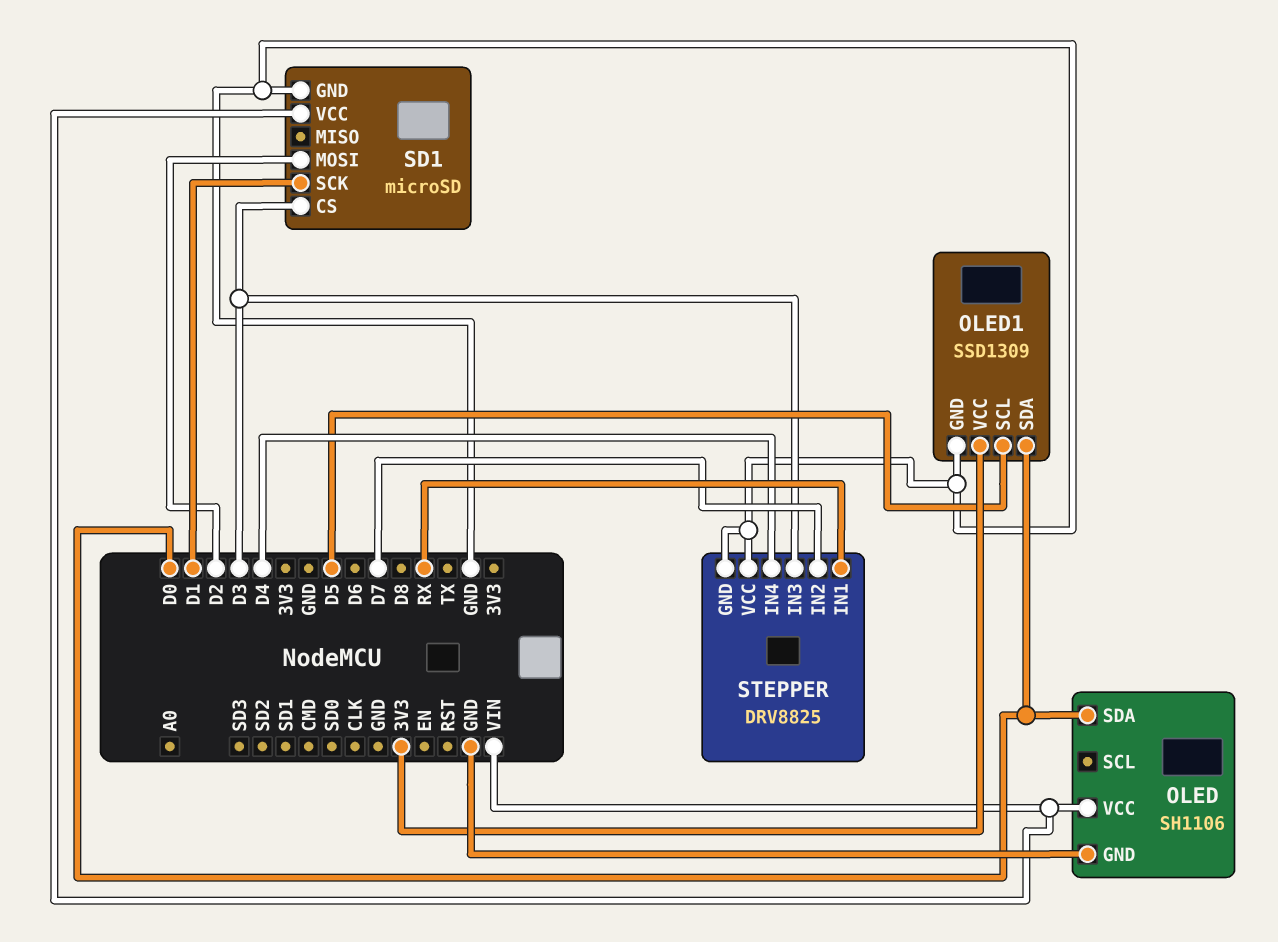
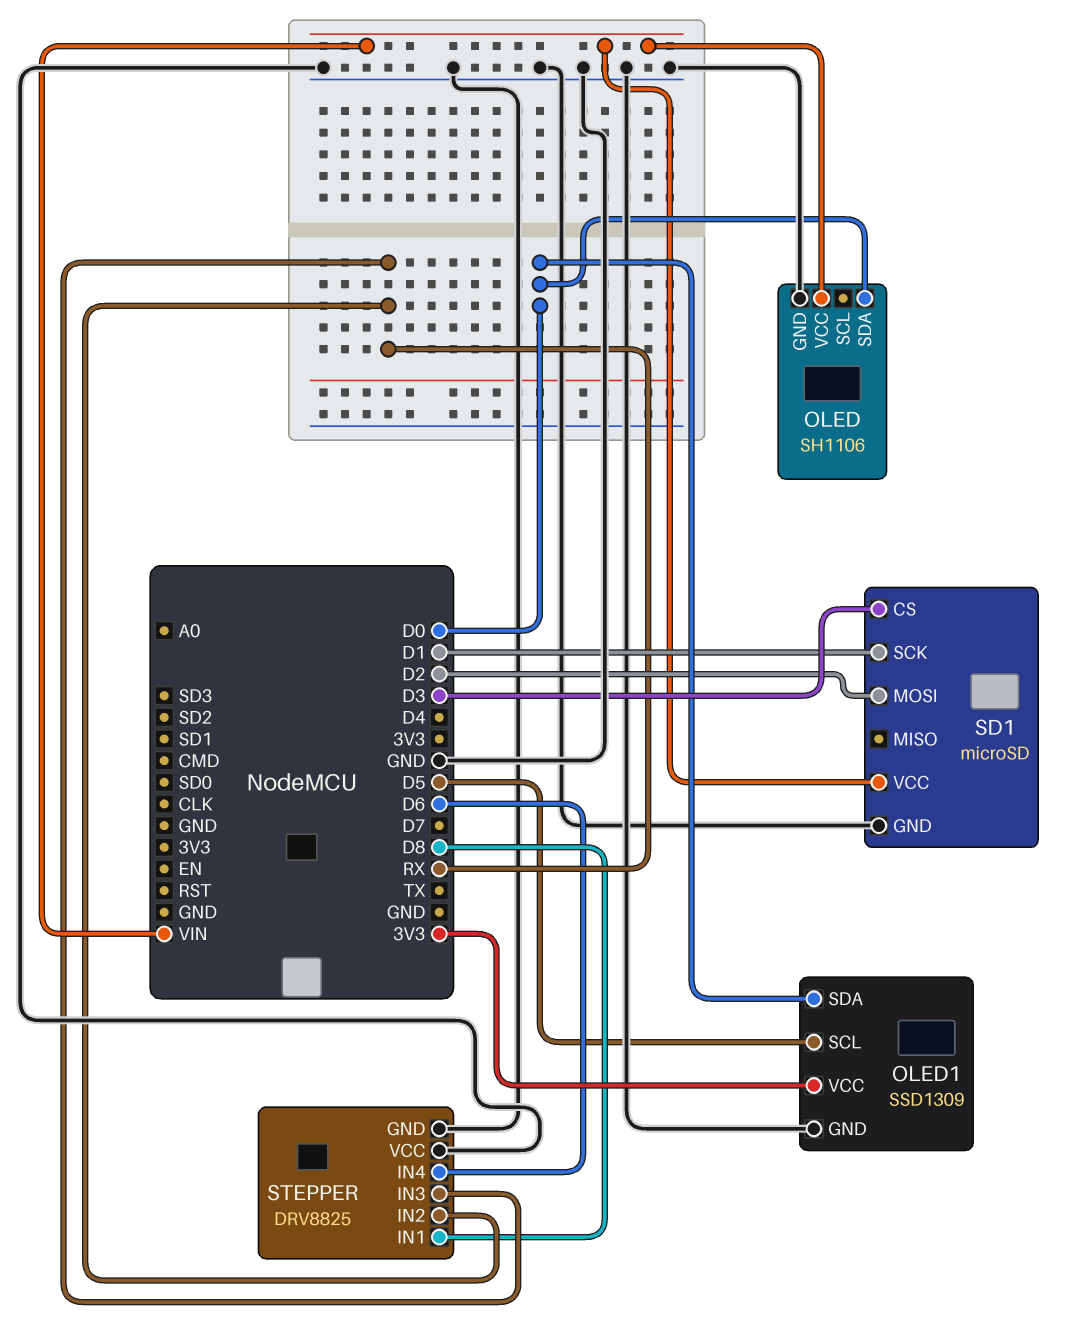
STEPPER pin IN1: RX -> D8
STEPPER pin IN2: D7 -> RX
STEPPER pin IN3: D3 -> RX
STEPPER pin IN4: D4 -> D6

